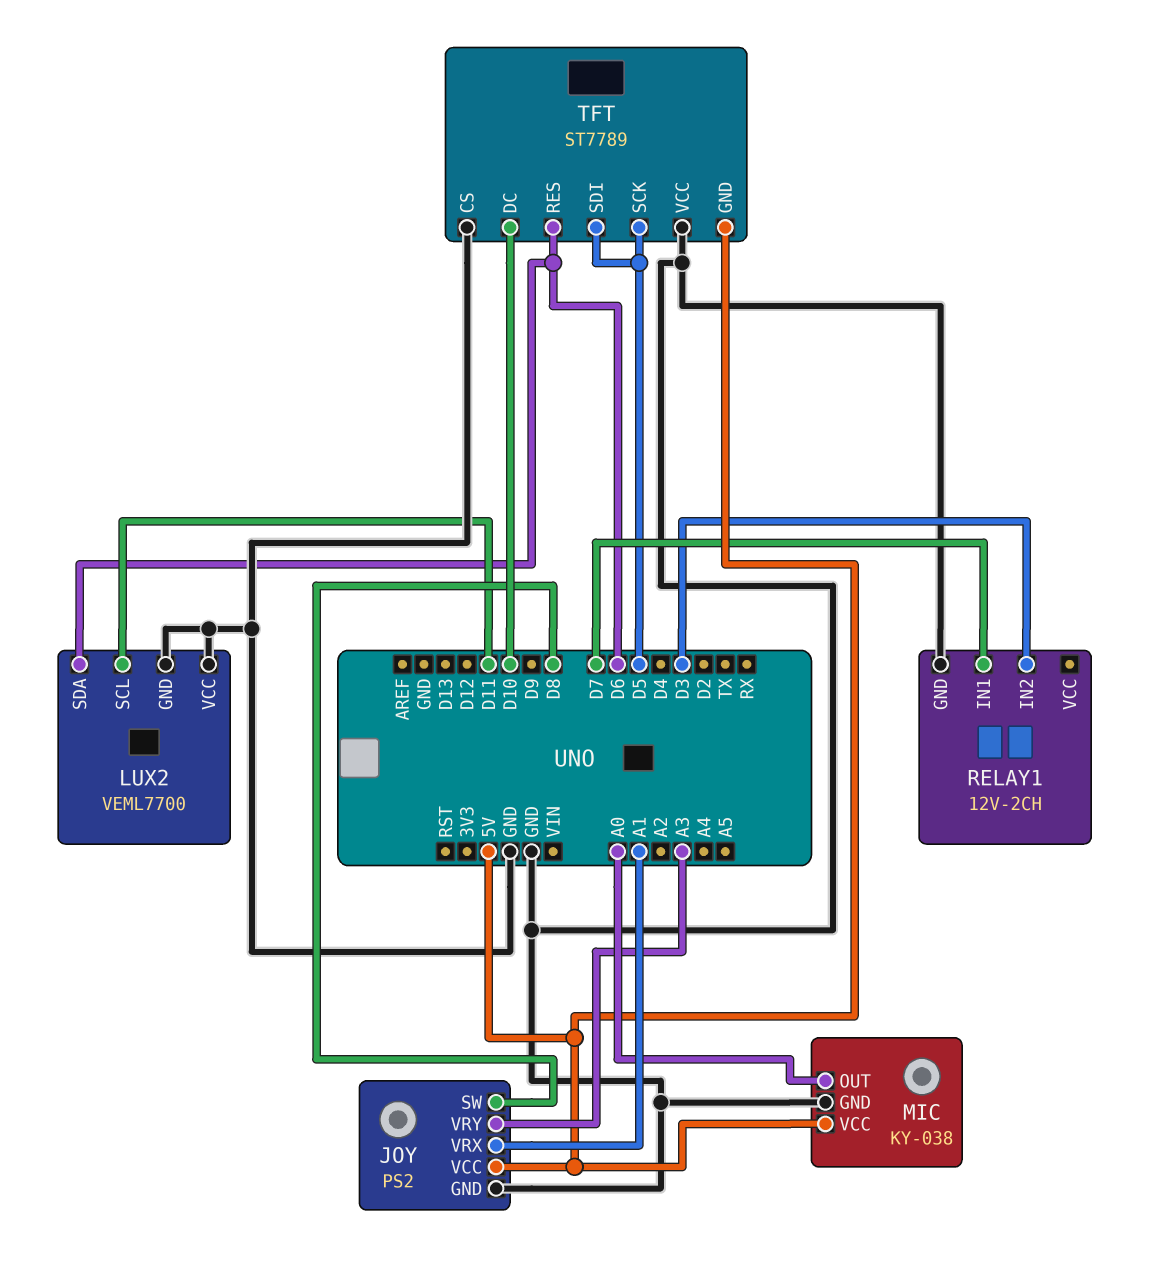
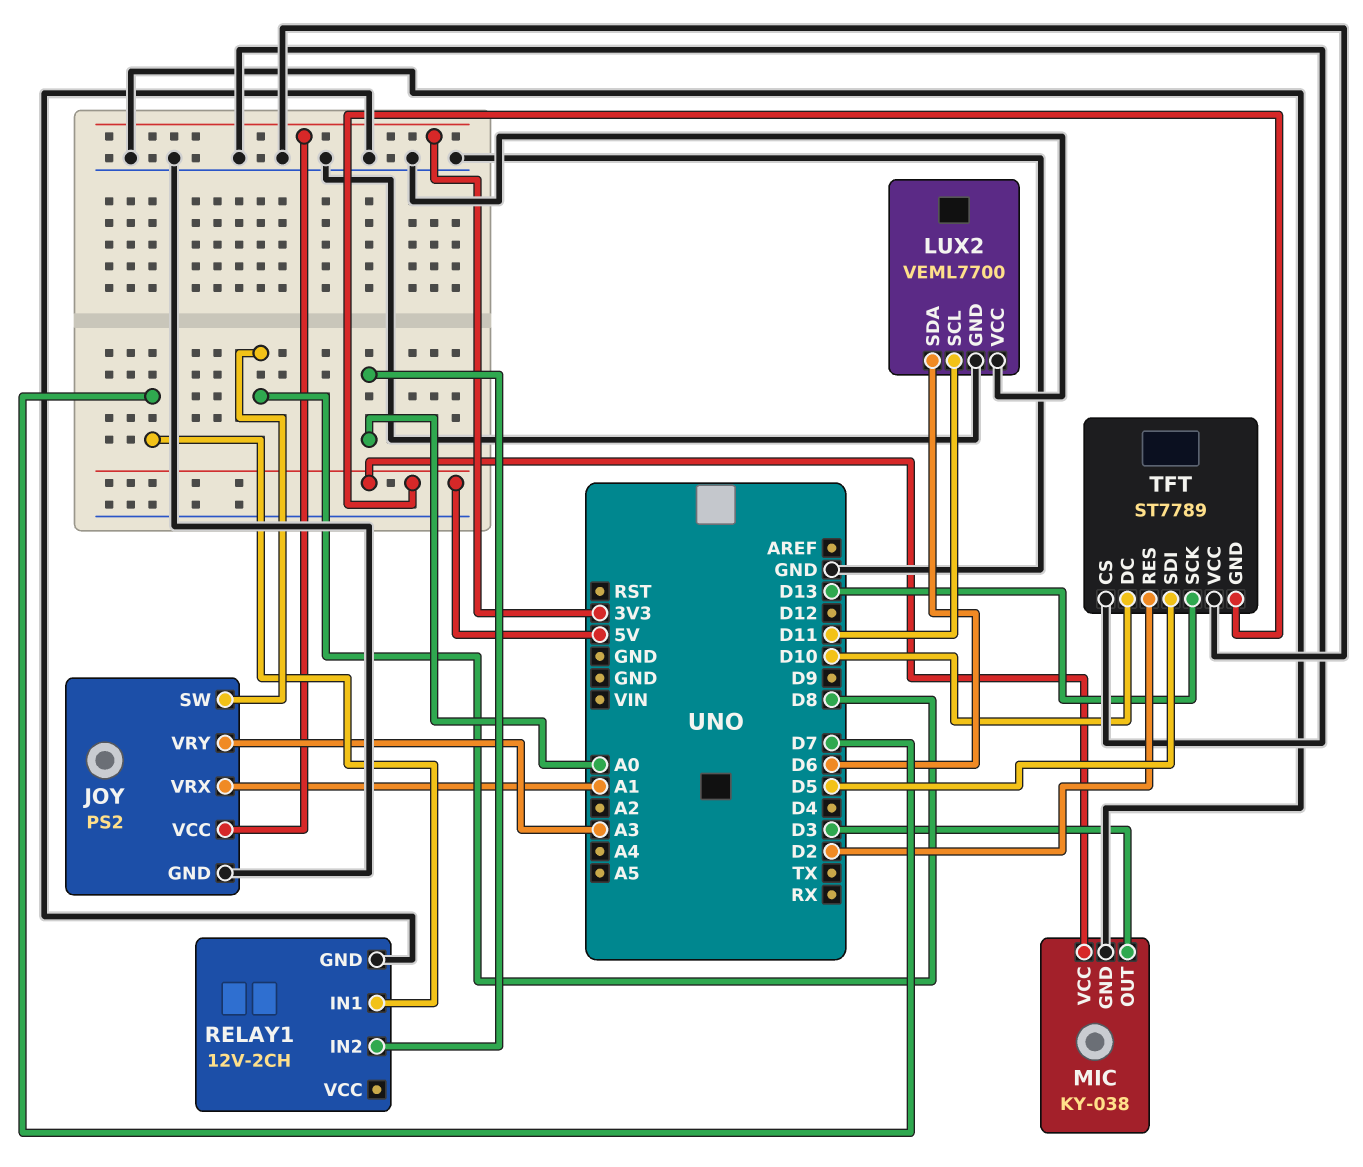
JOY pin VCC: 5V -> 3V3
MIC pin OUT: A0 -> D3
RELAY1 pin IN2: D3 -> A0
TFT pin RES: D6 -> D2
TFT pin SCK: D5 -> D13

